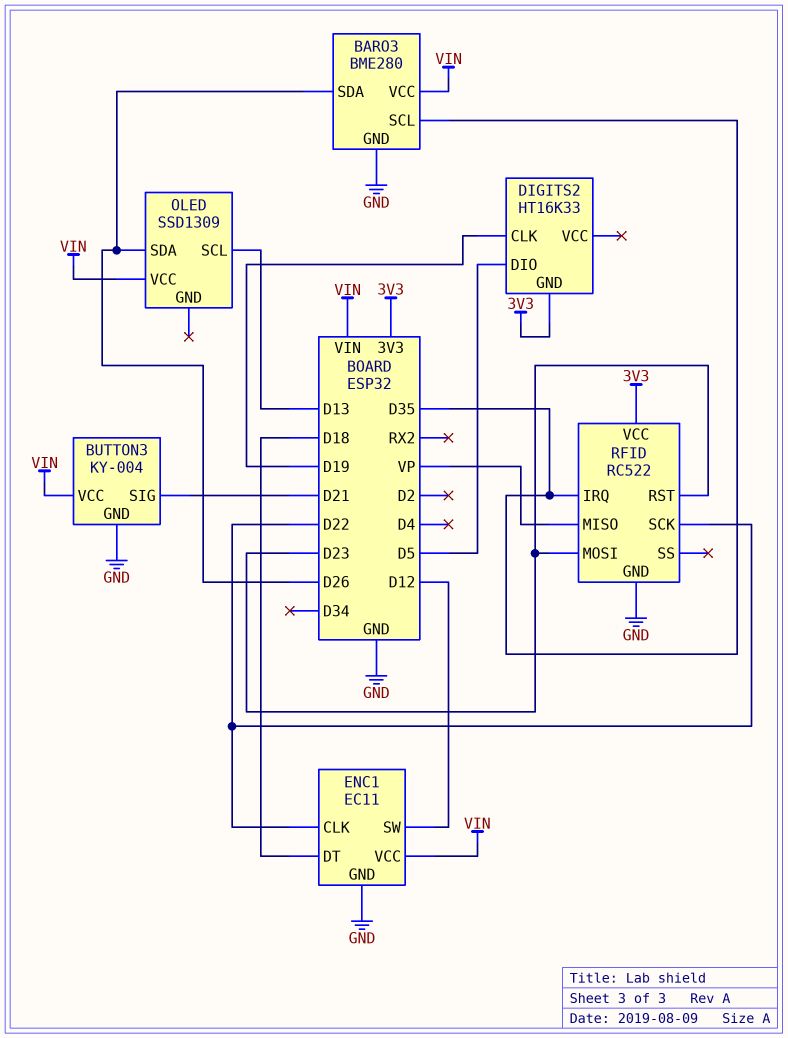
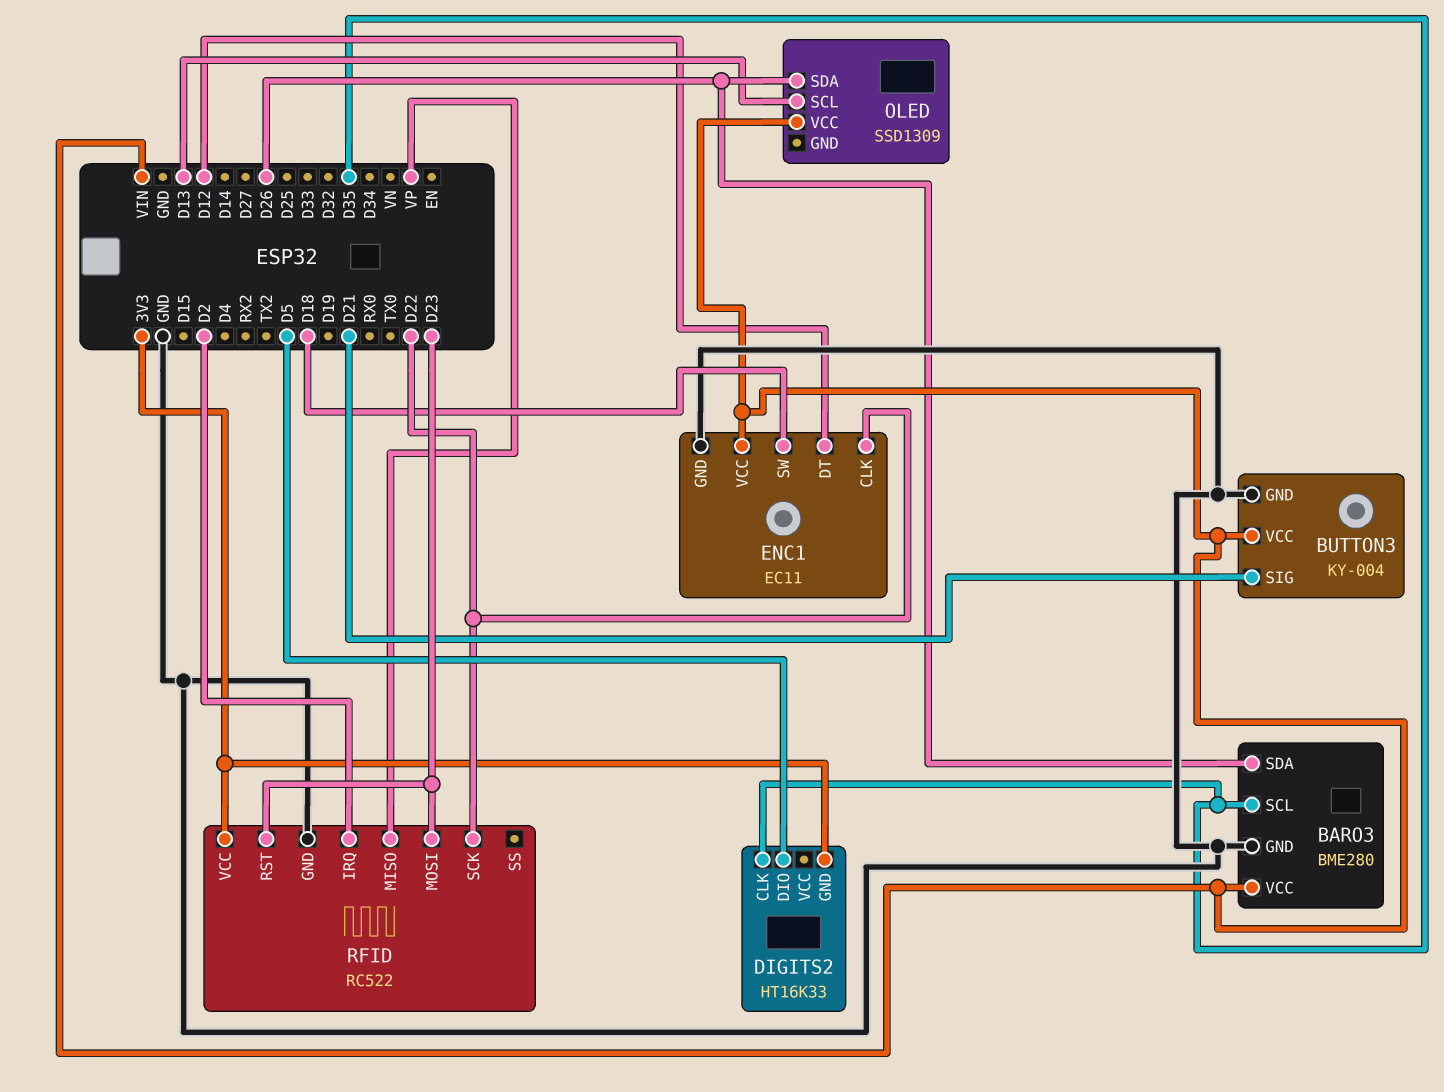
DIGITS2 pin CLK: D19 -> D35
ENC1 pin DT: D18 -> D12
ENC1 pin SW: D12 -> D18
RFID pin IRQ: D35 -> D2

